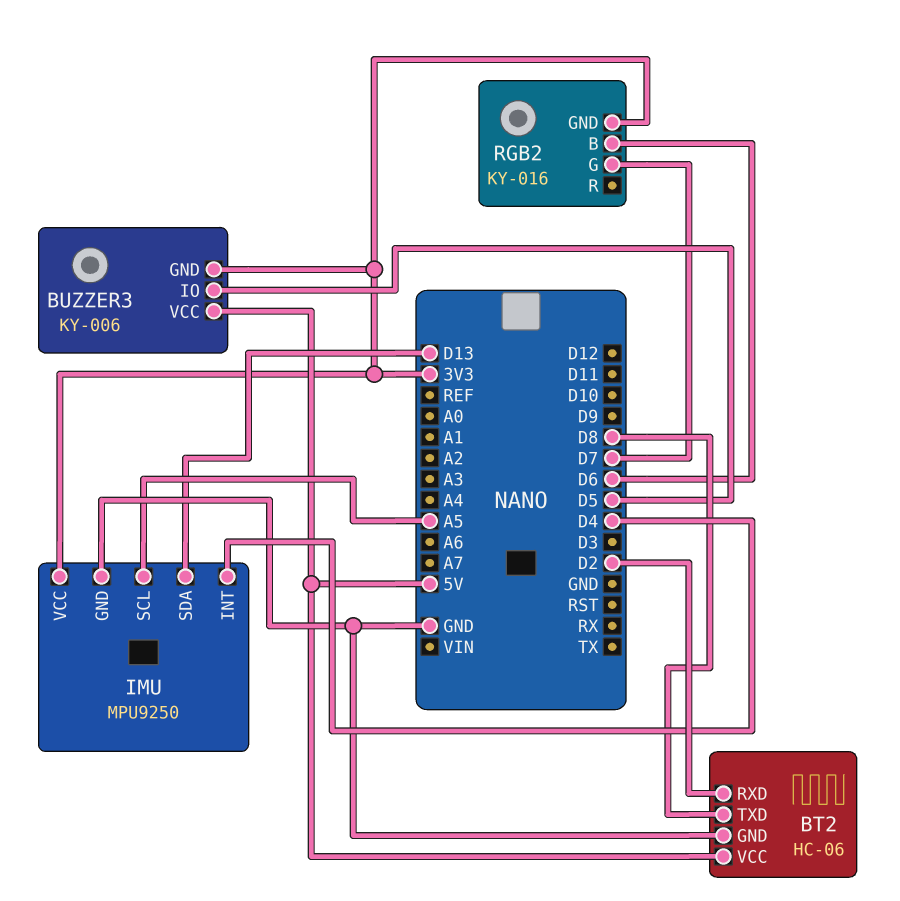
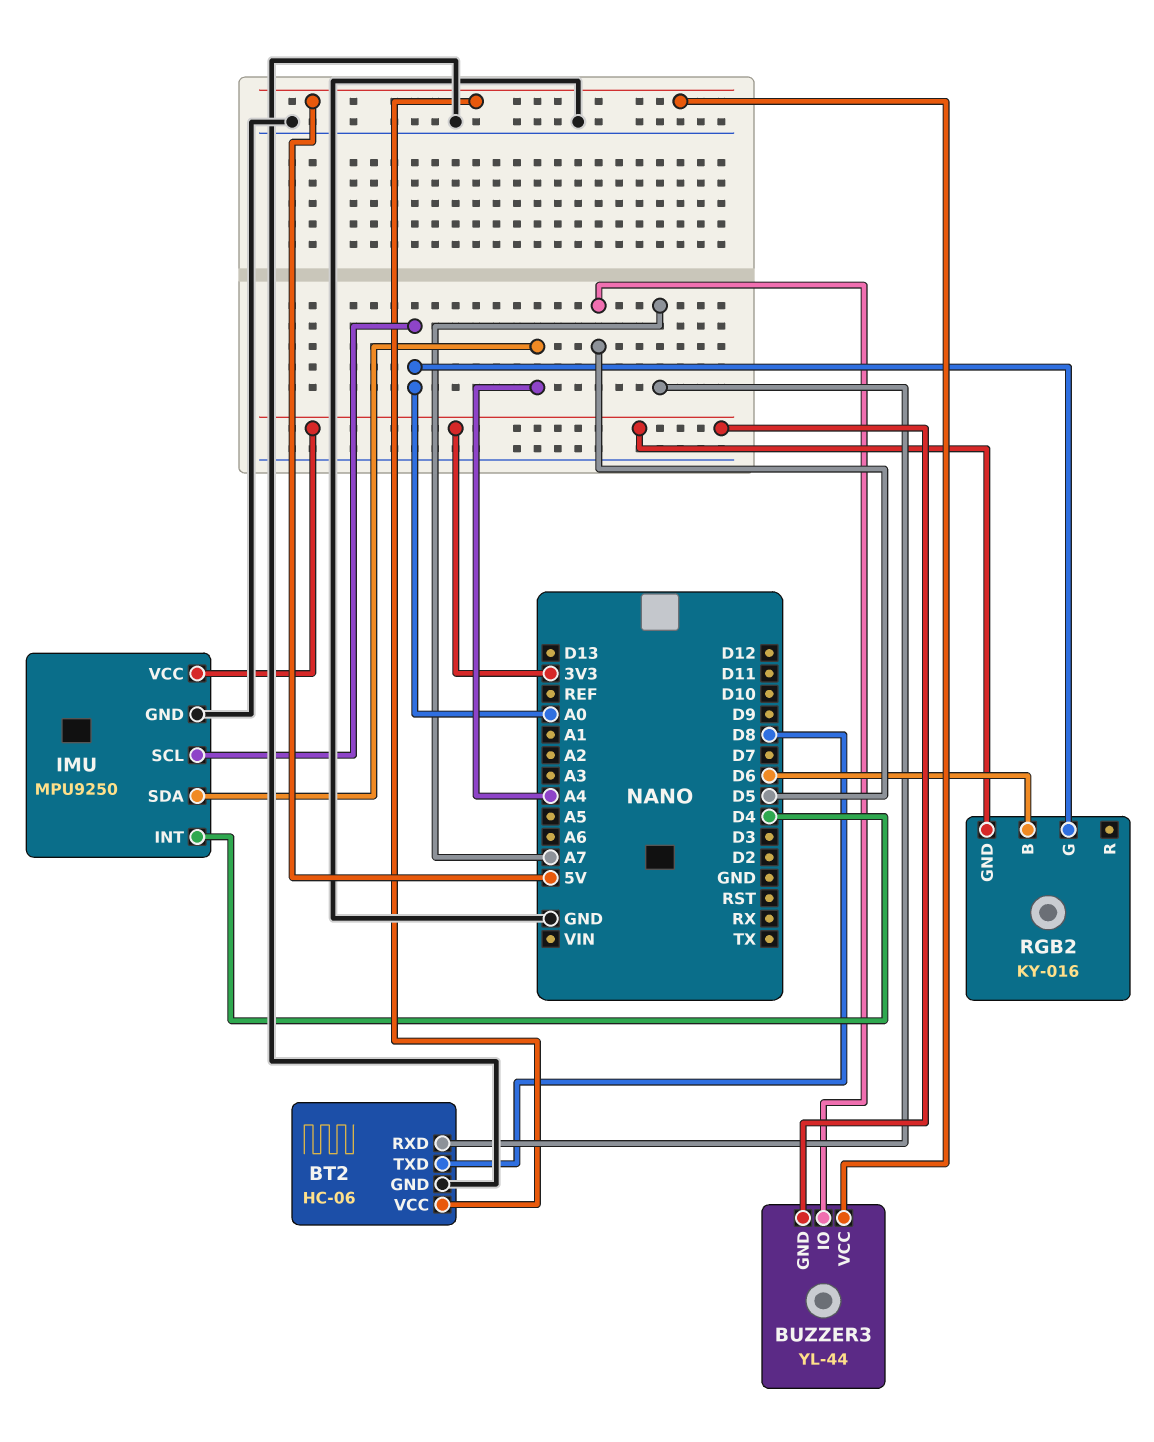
BT2 pin RXD: D2 -> A7
BUZZER3: KY-006 -> YL-44
IMU pin SCL: A5 -> A0
IMU pin SDA: D13 -> A4
RGB2 pin G: D7 -> A0

